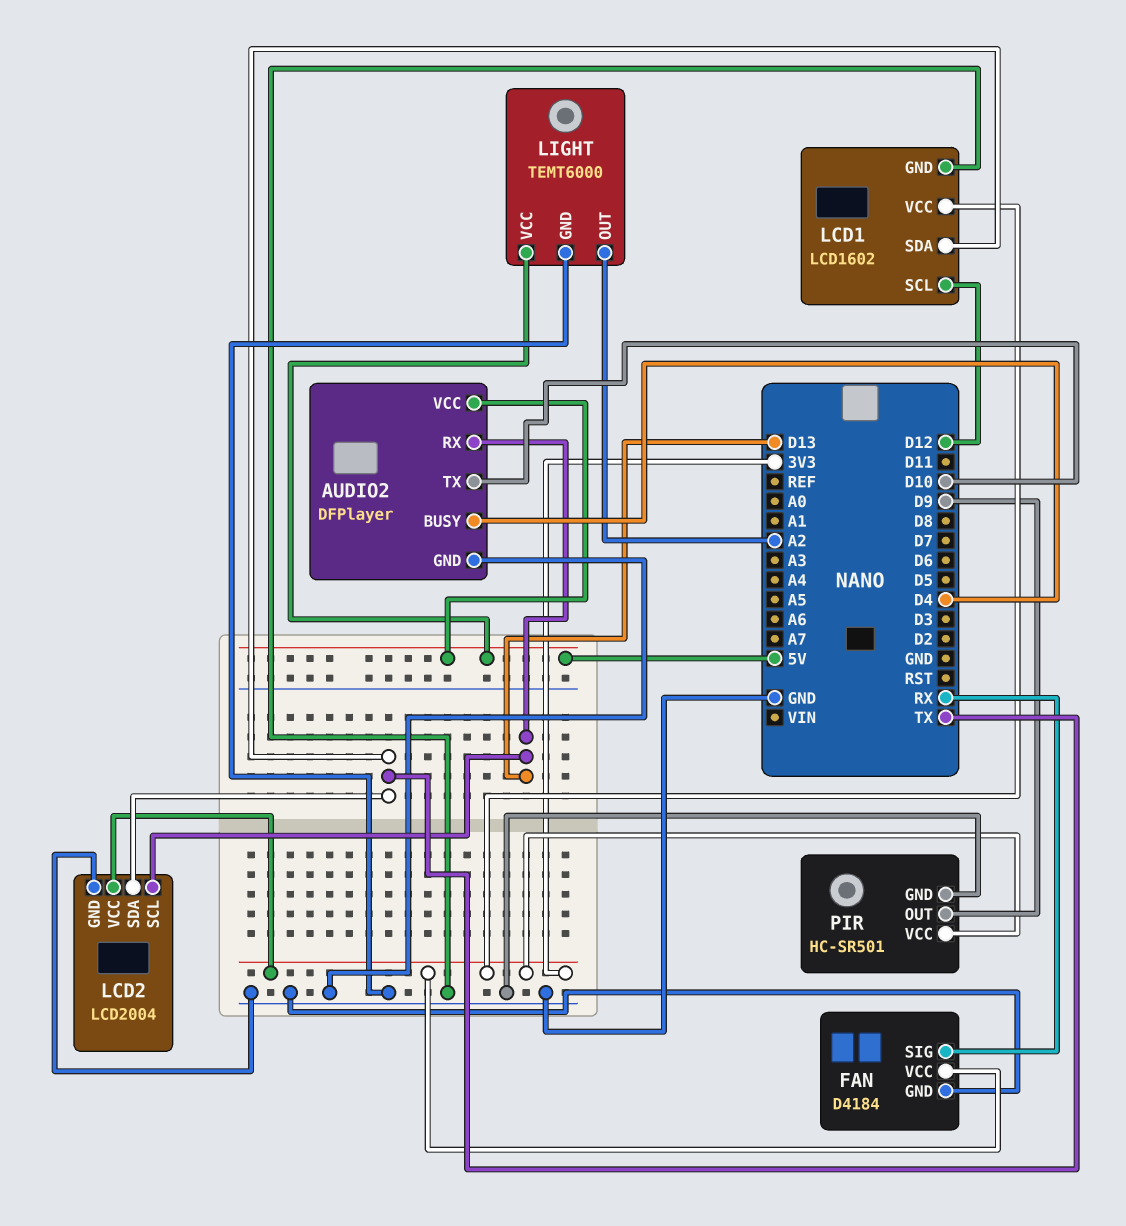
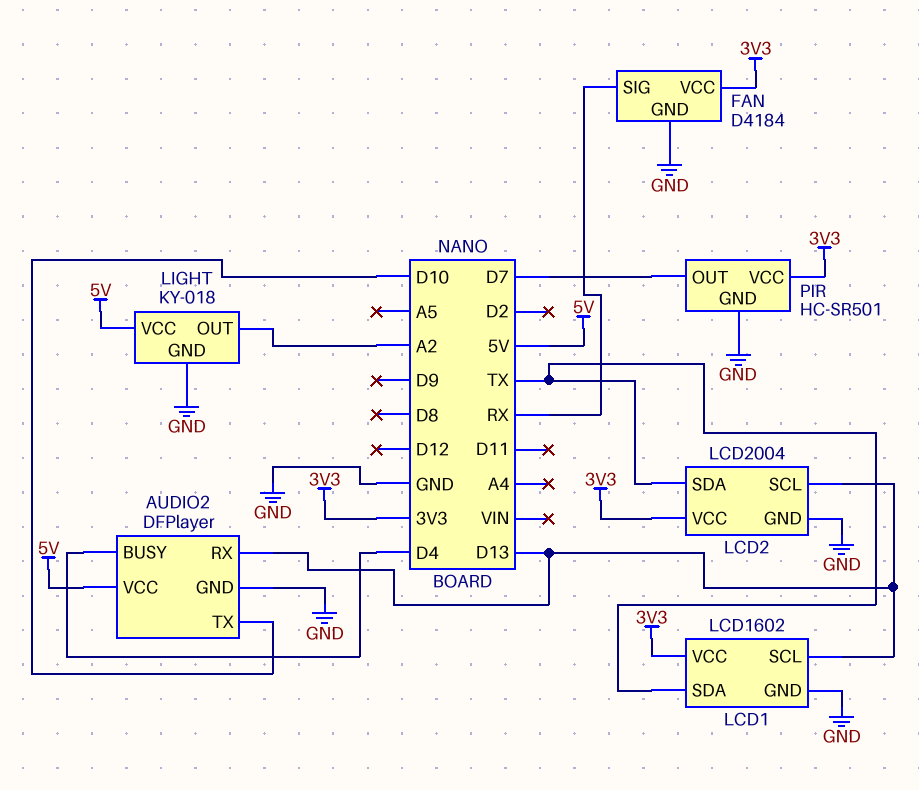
LCD1 pin SCL: D12 -> D13
LIGHT: TEMT6000 -> KY-018
PIR pin OUT: D9 -> D7

